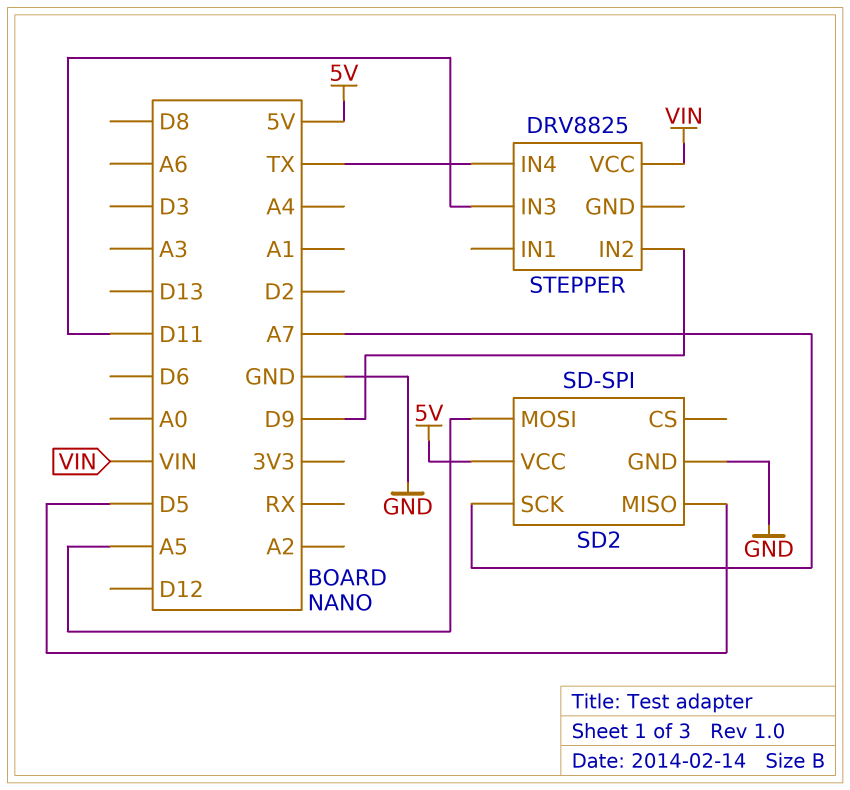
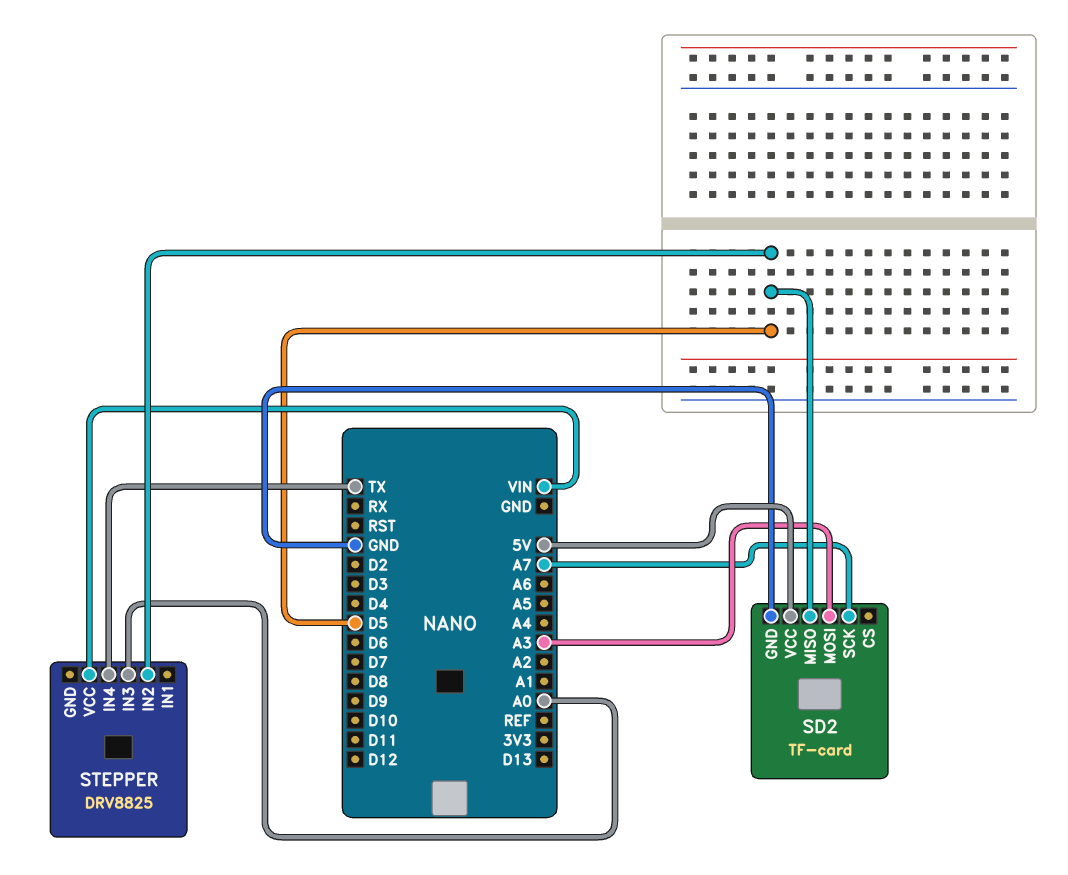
SD2: SD-SPI -> TF-card
SD2 pin MOSI: A5 -> A3
STEPPER pin IN2: D9 -> D5
STEPPER pin IN3: D11 -> A0

